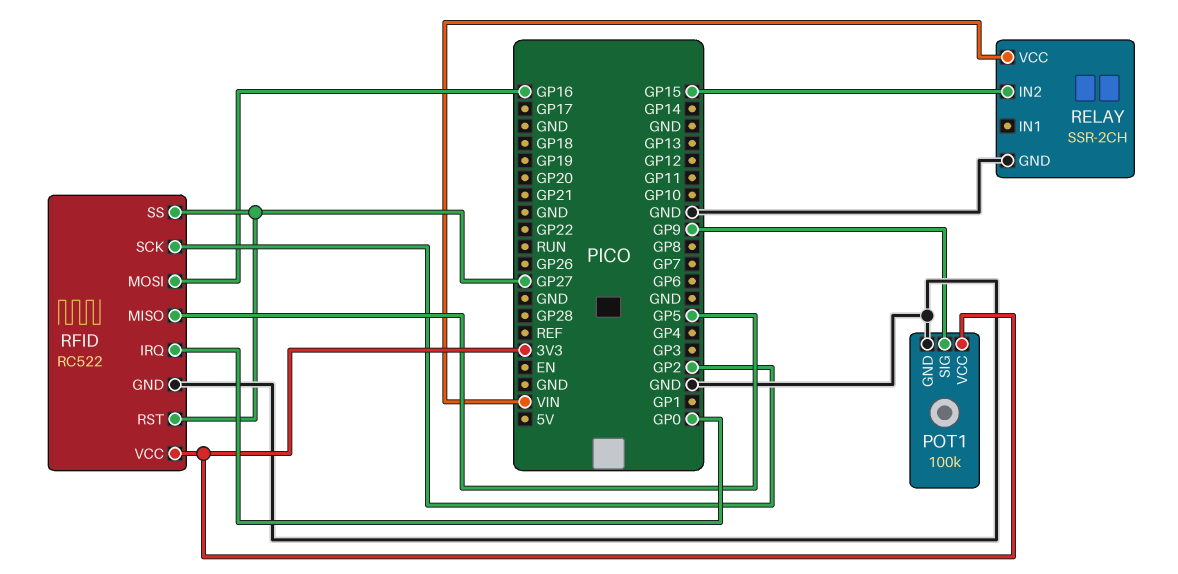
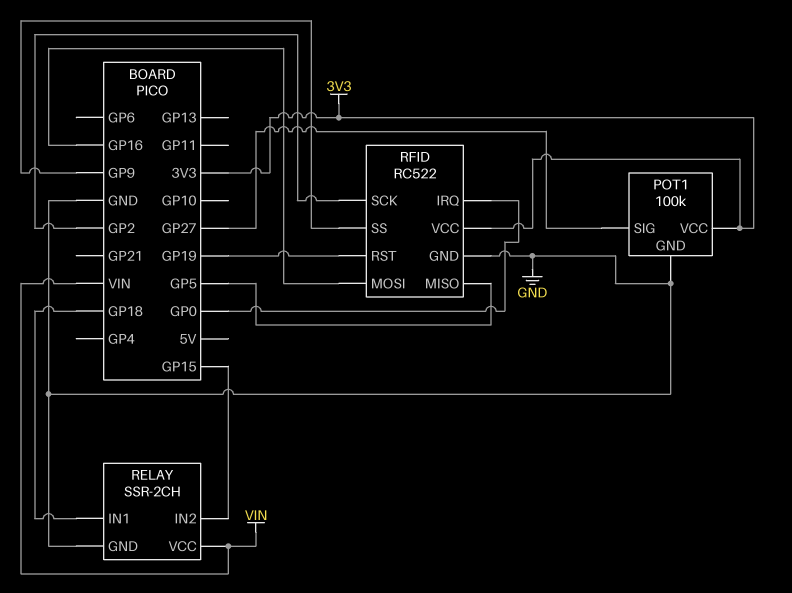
POT1 pin SIG: GP9 -> GP27
RELAY pin IN1: none -> GP18
RFID pin RST: GP27 -> GP19
RFID pin SS: GP27 -> GP9

